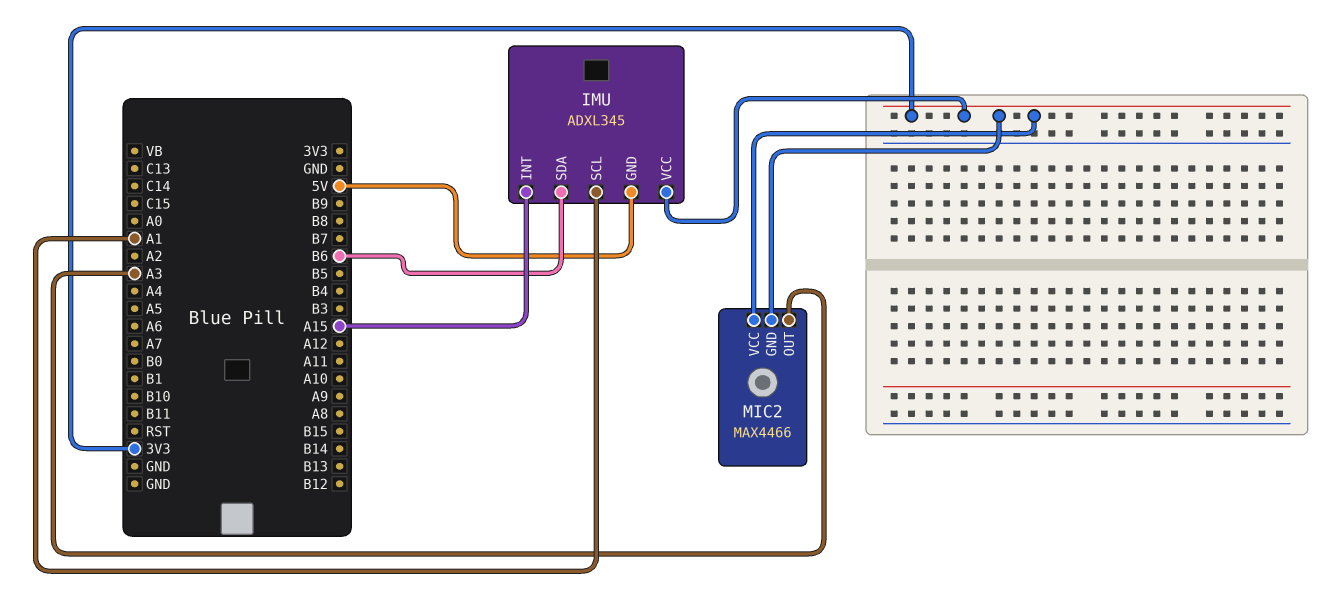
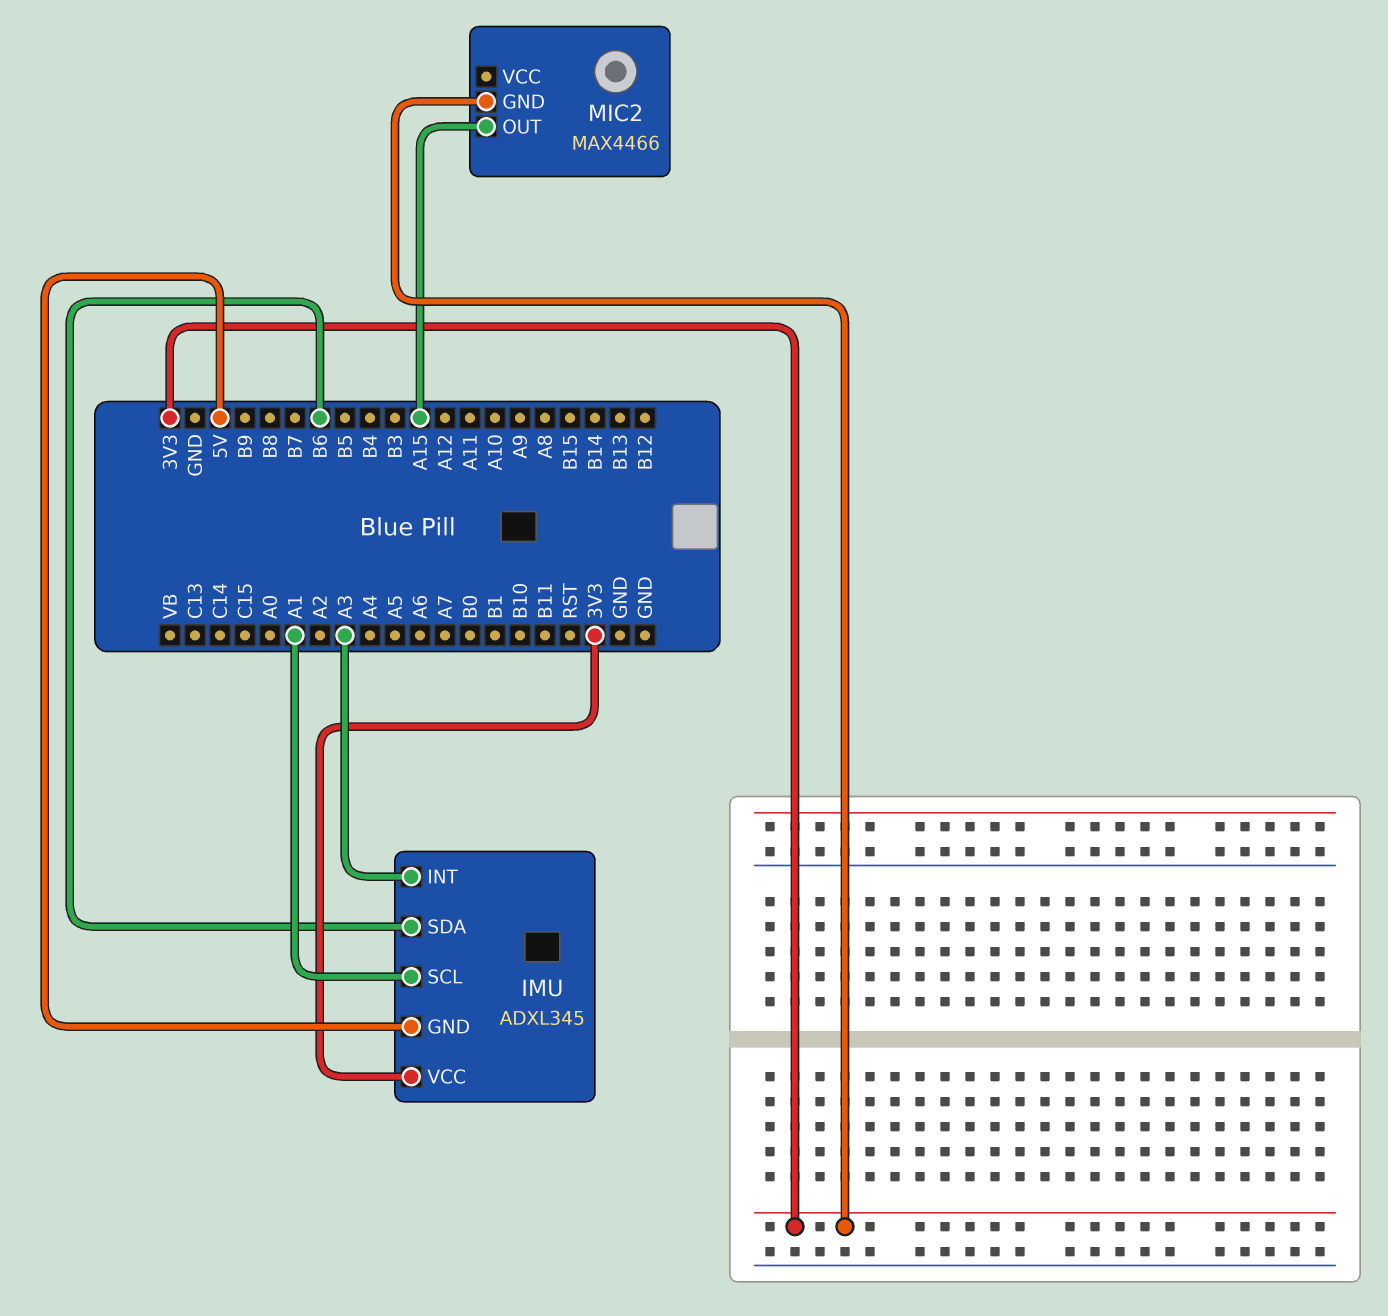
IMU pin INT: A15 -> A3
MIC2 pin OUT: A3 -> A15
MIC2 pin VCC: 3V3 -> none

